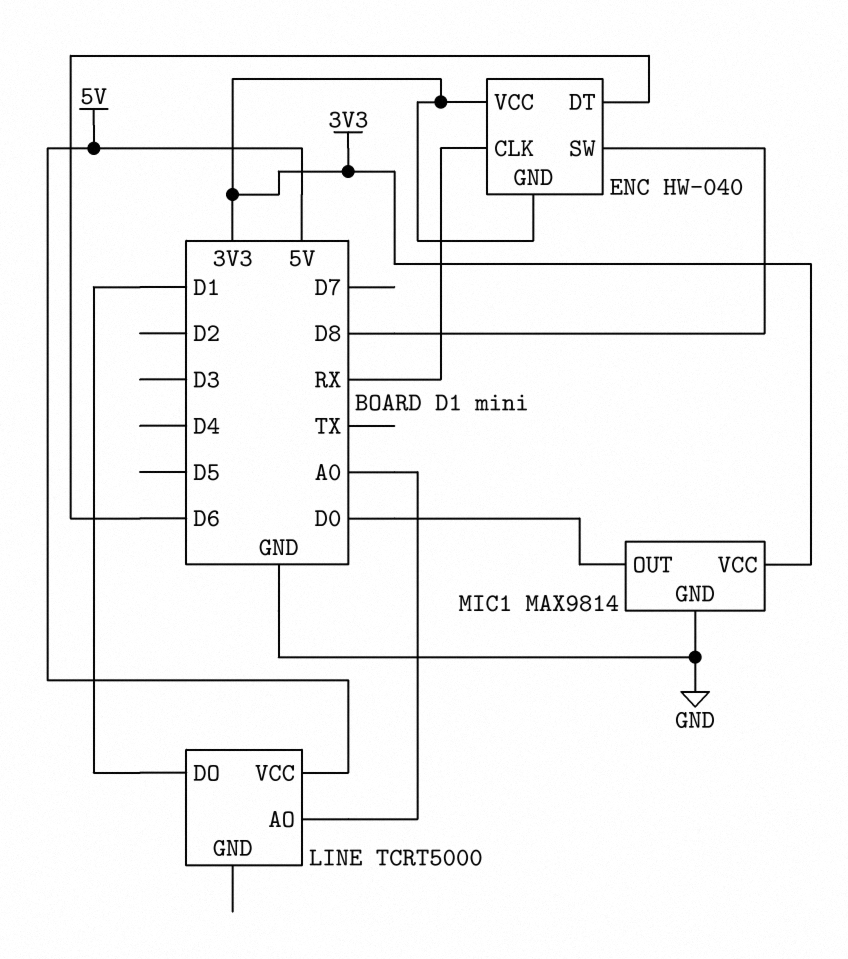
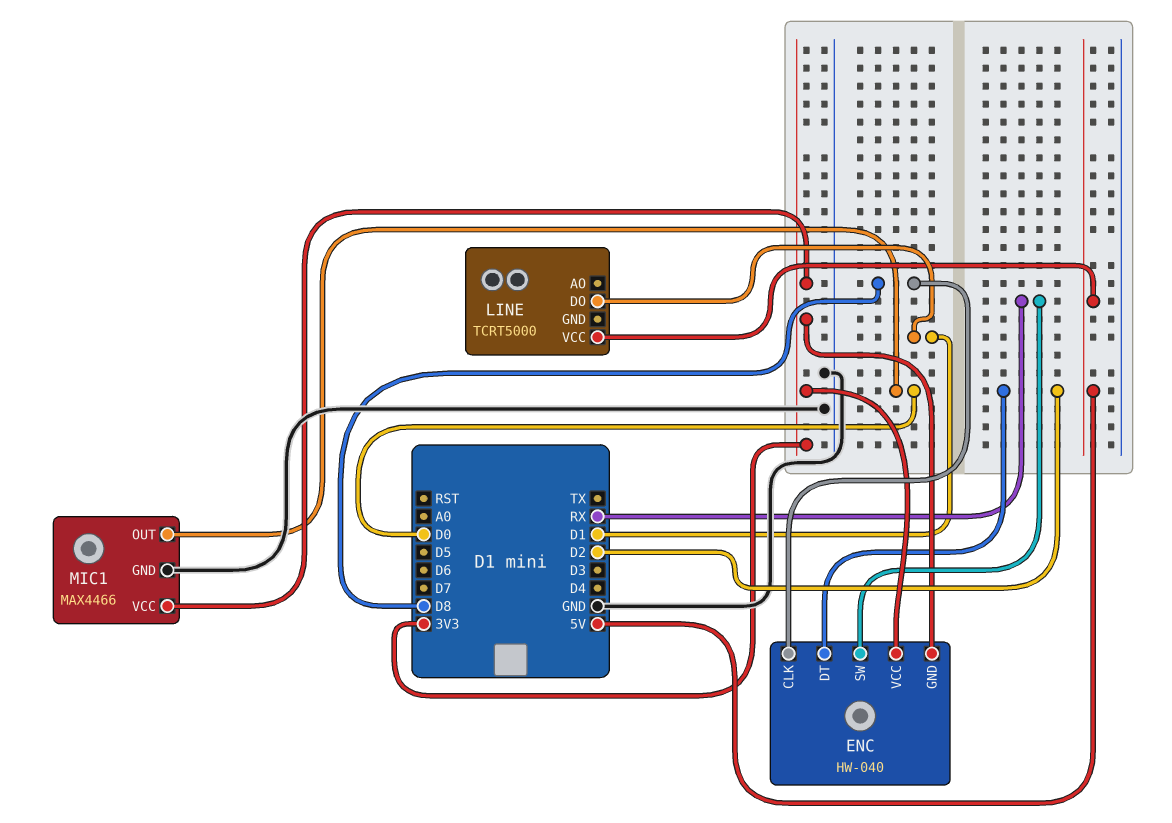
ENC pin CLK: RX -> D8
ENC pin DT: D6 -> D2
ENC pin SW: D8 -> RX
LINE pin AO: A0 -> none
MIC1: MAX9814 -> MAX4466

